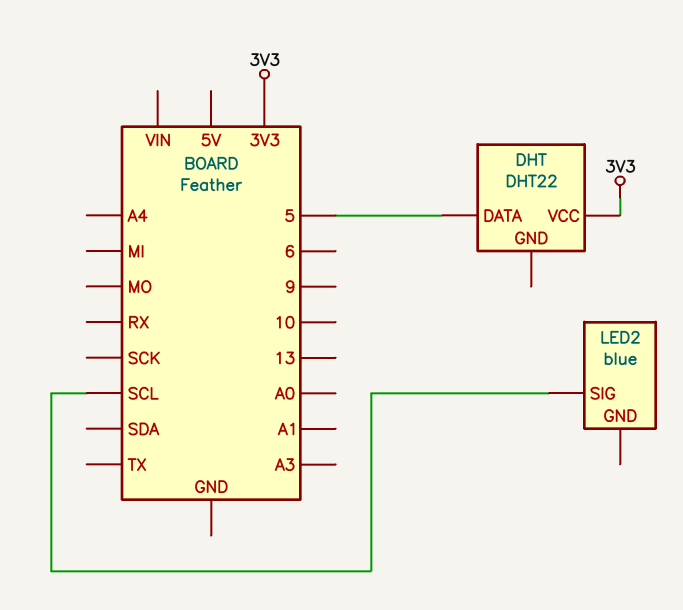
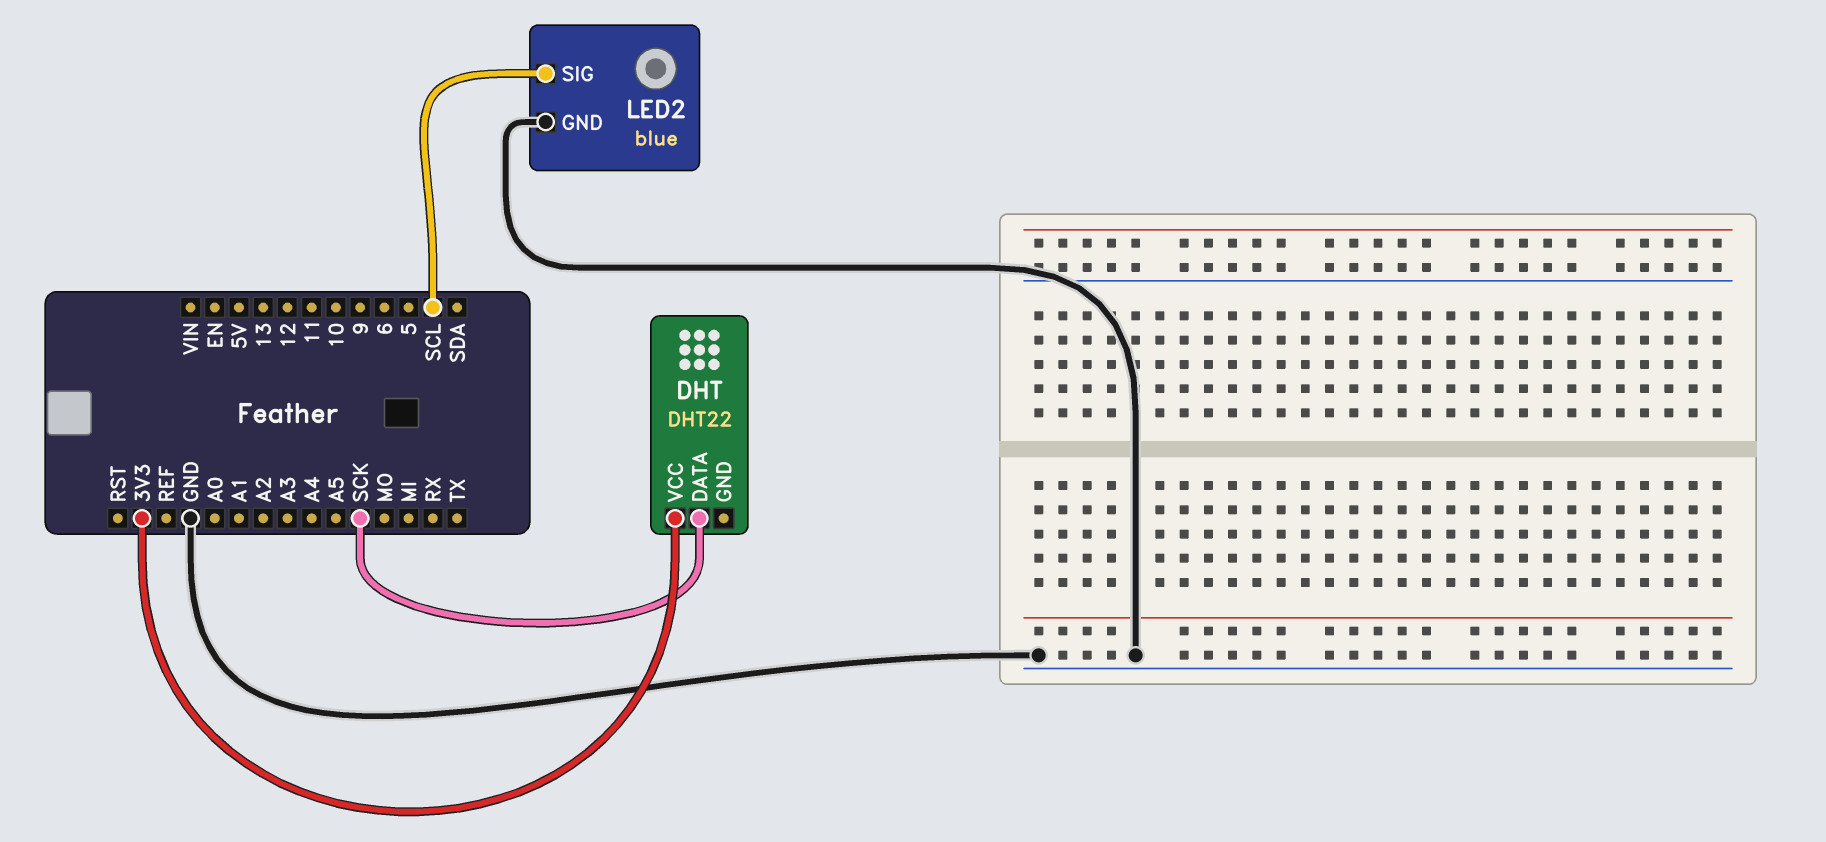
DHT pin DATA: 5 -> SCK
LED2 pin GND: none -> GND

